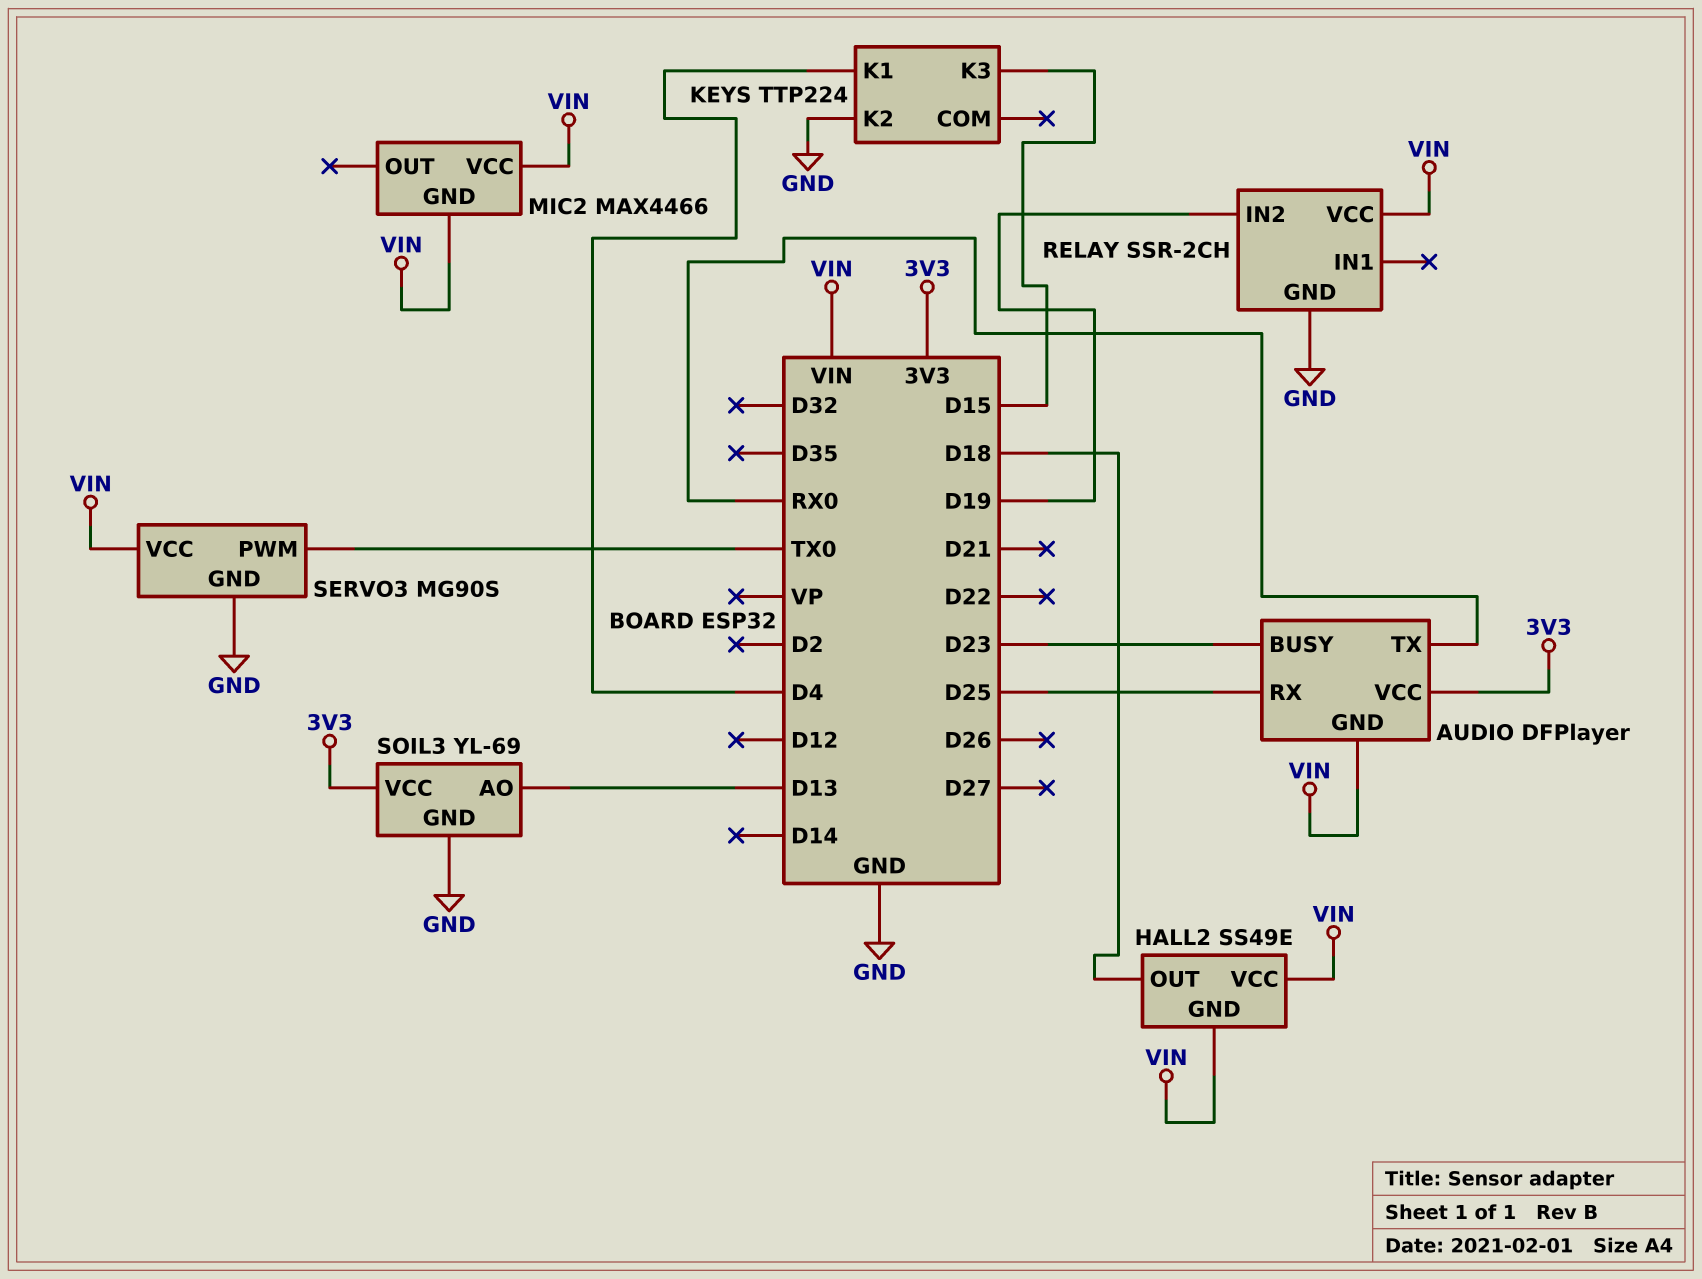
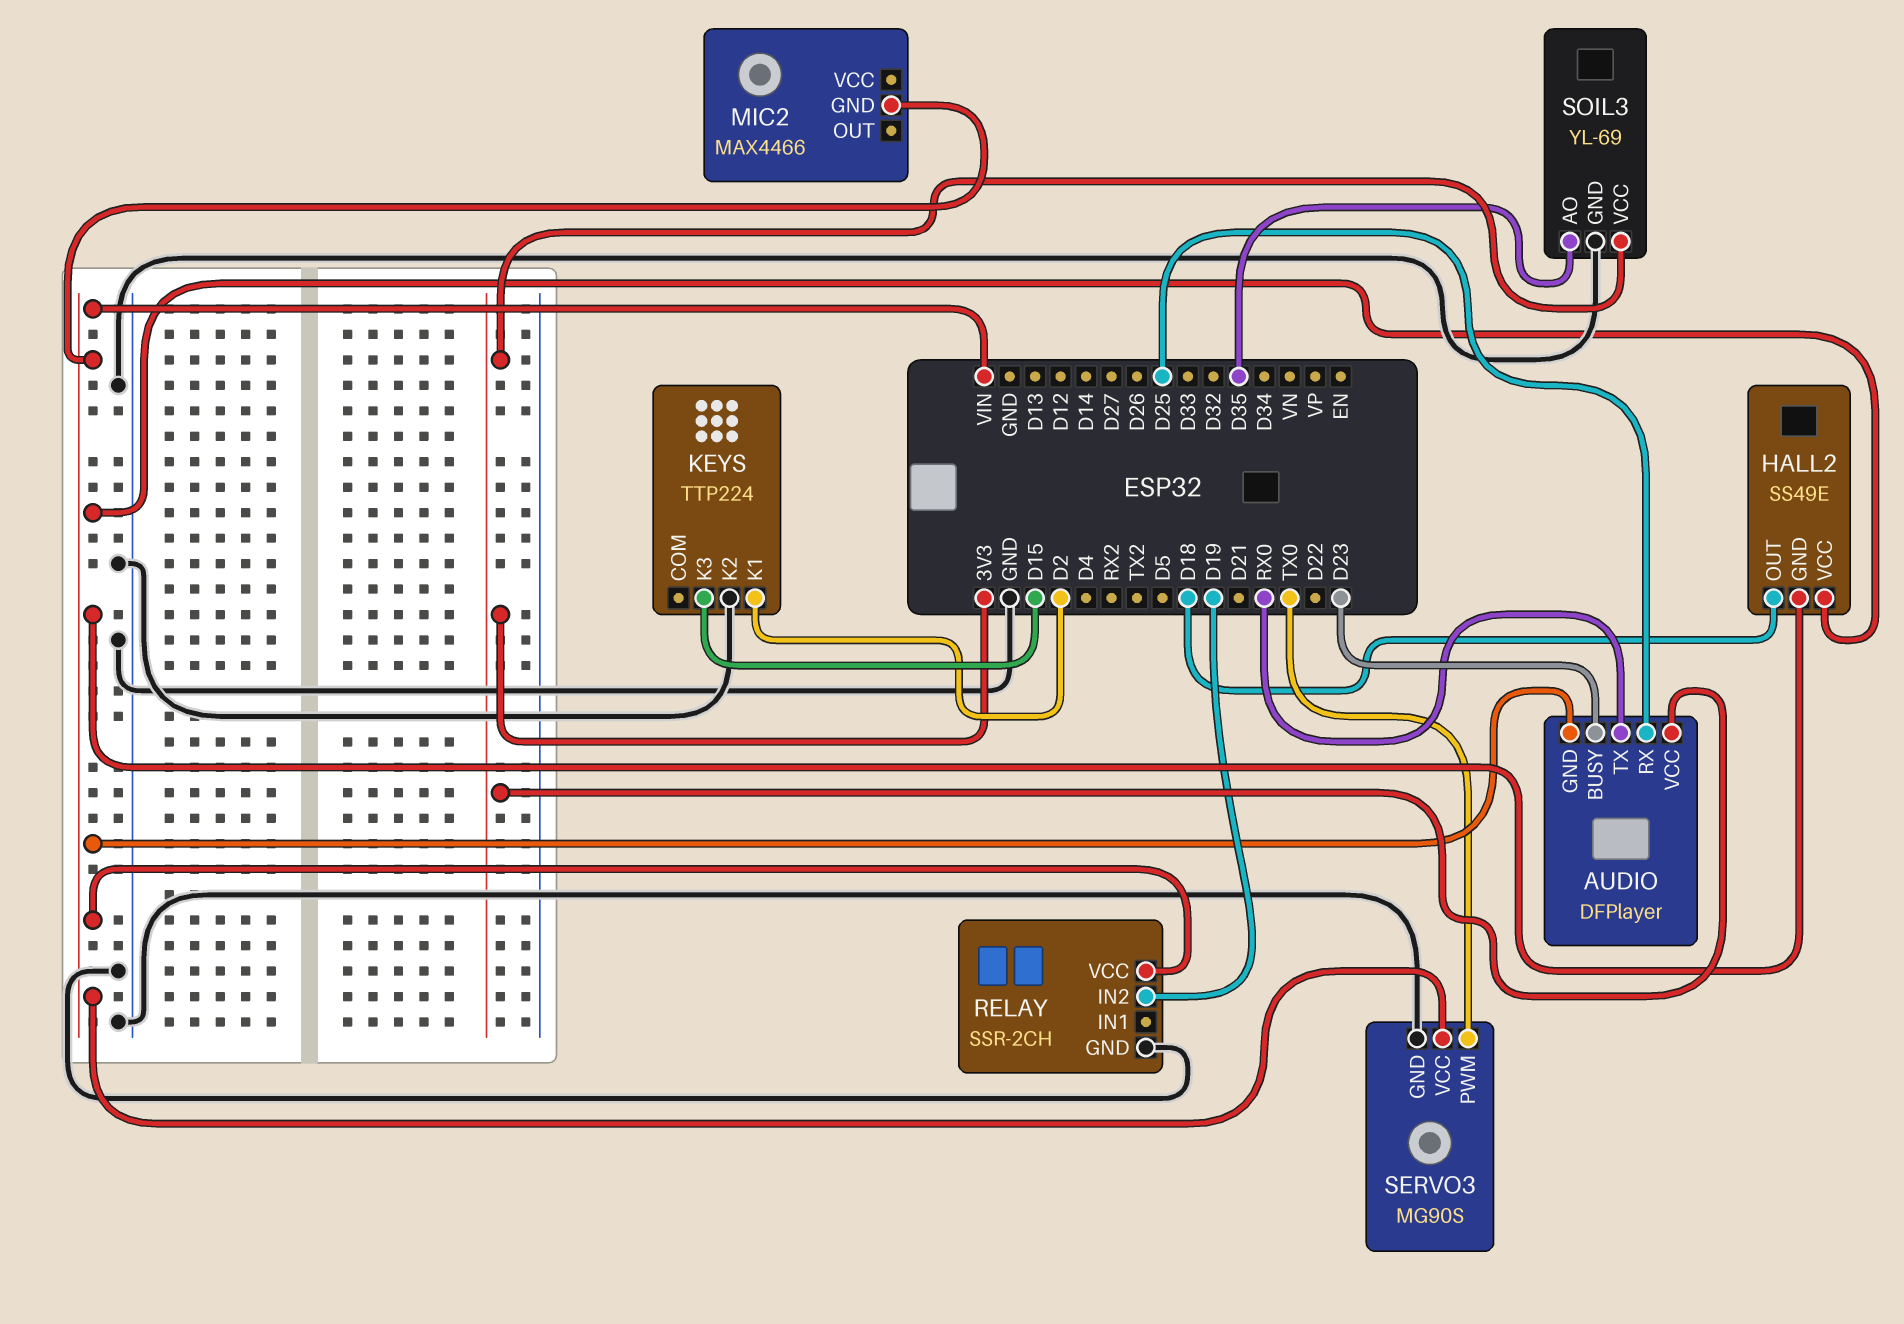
KEYS pin K1: D4 -> D2
MIC2 pin VCC: VIN -> none
SOIL3 pin AO: D13 -> D35

